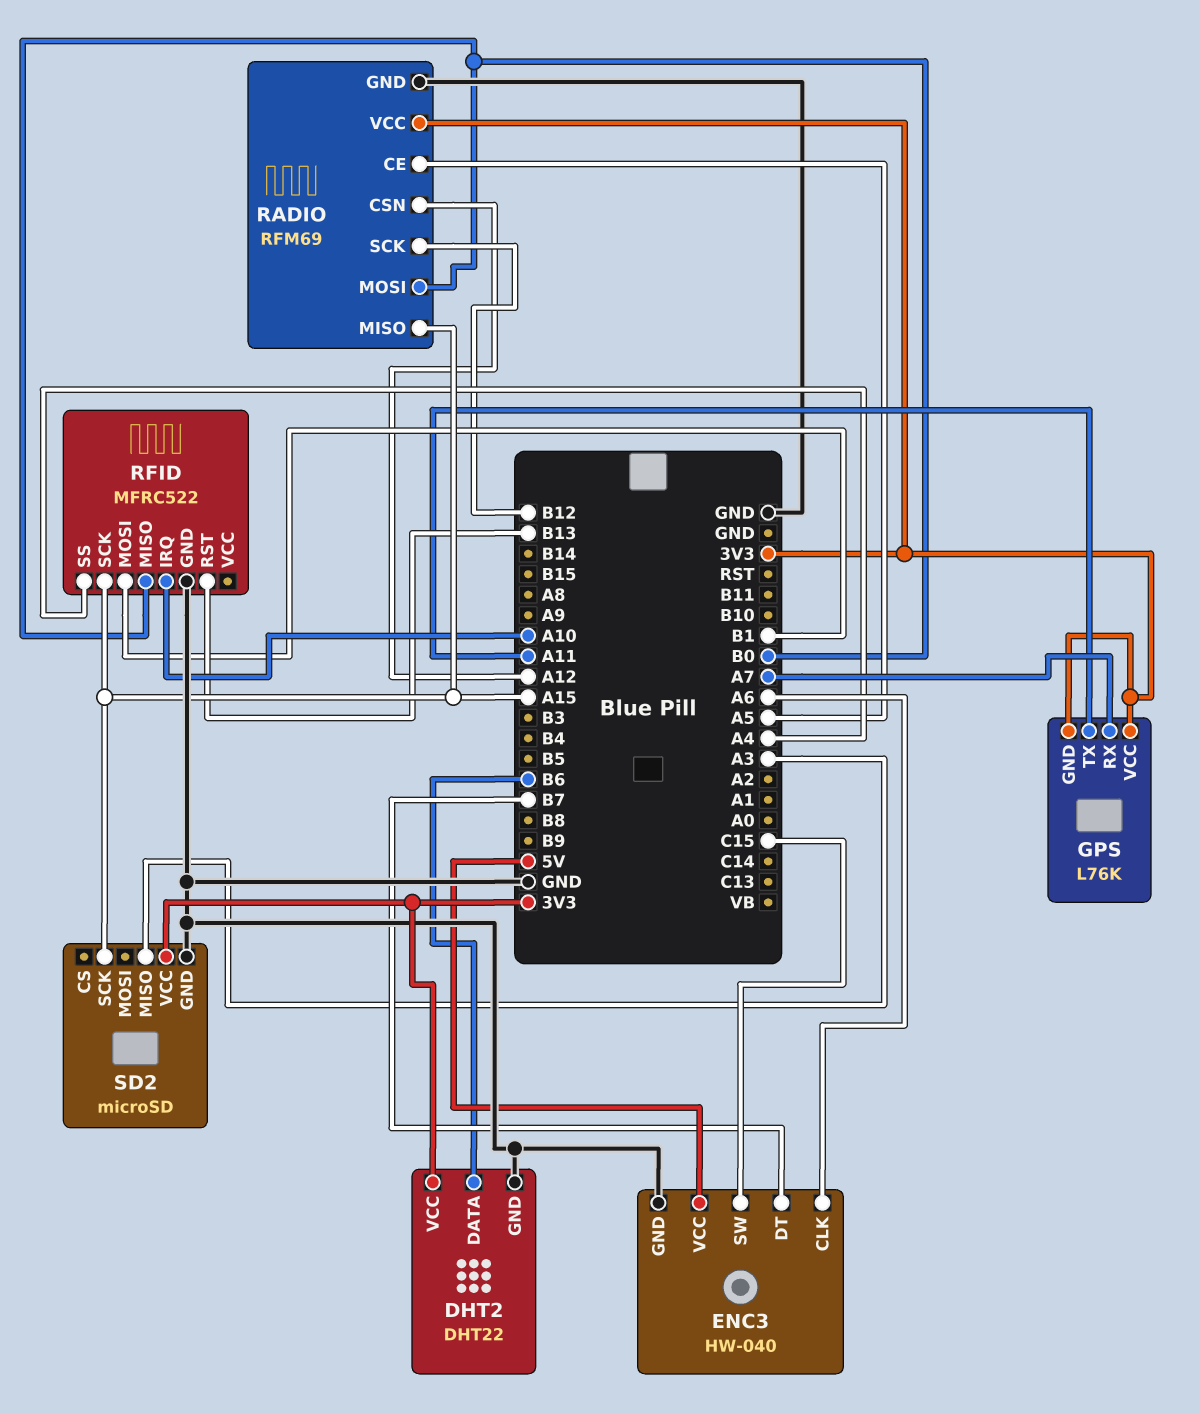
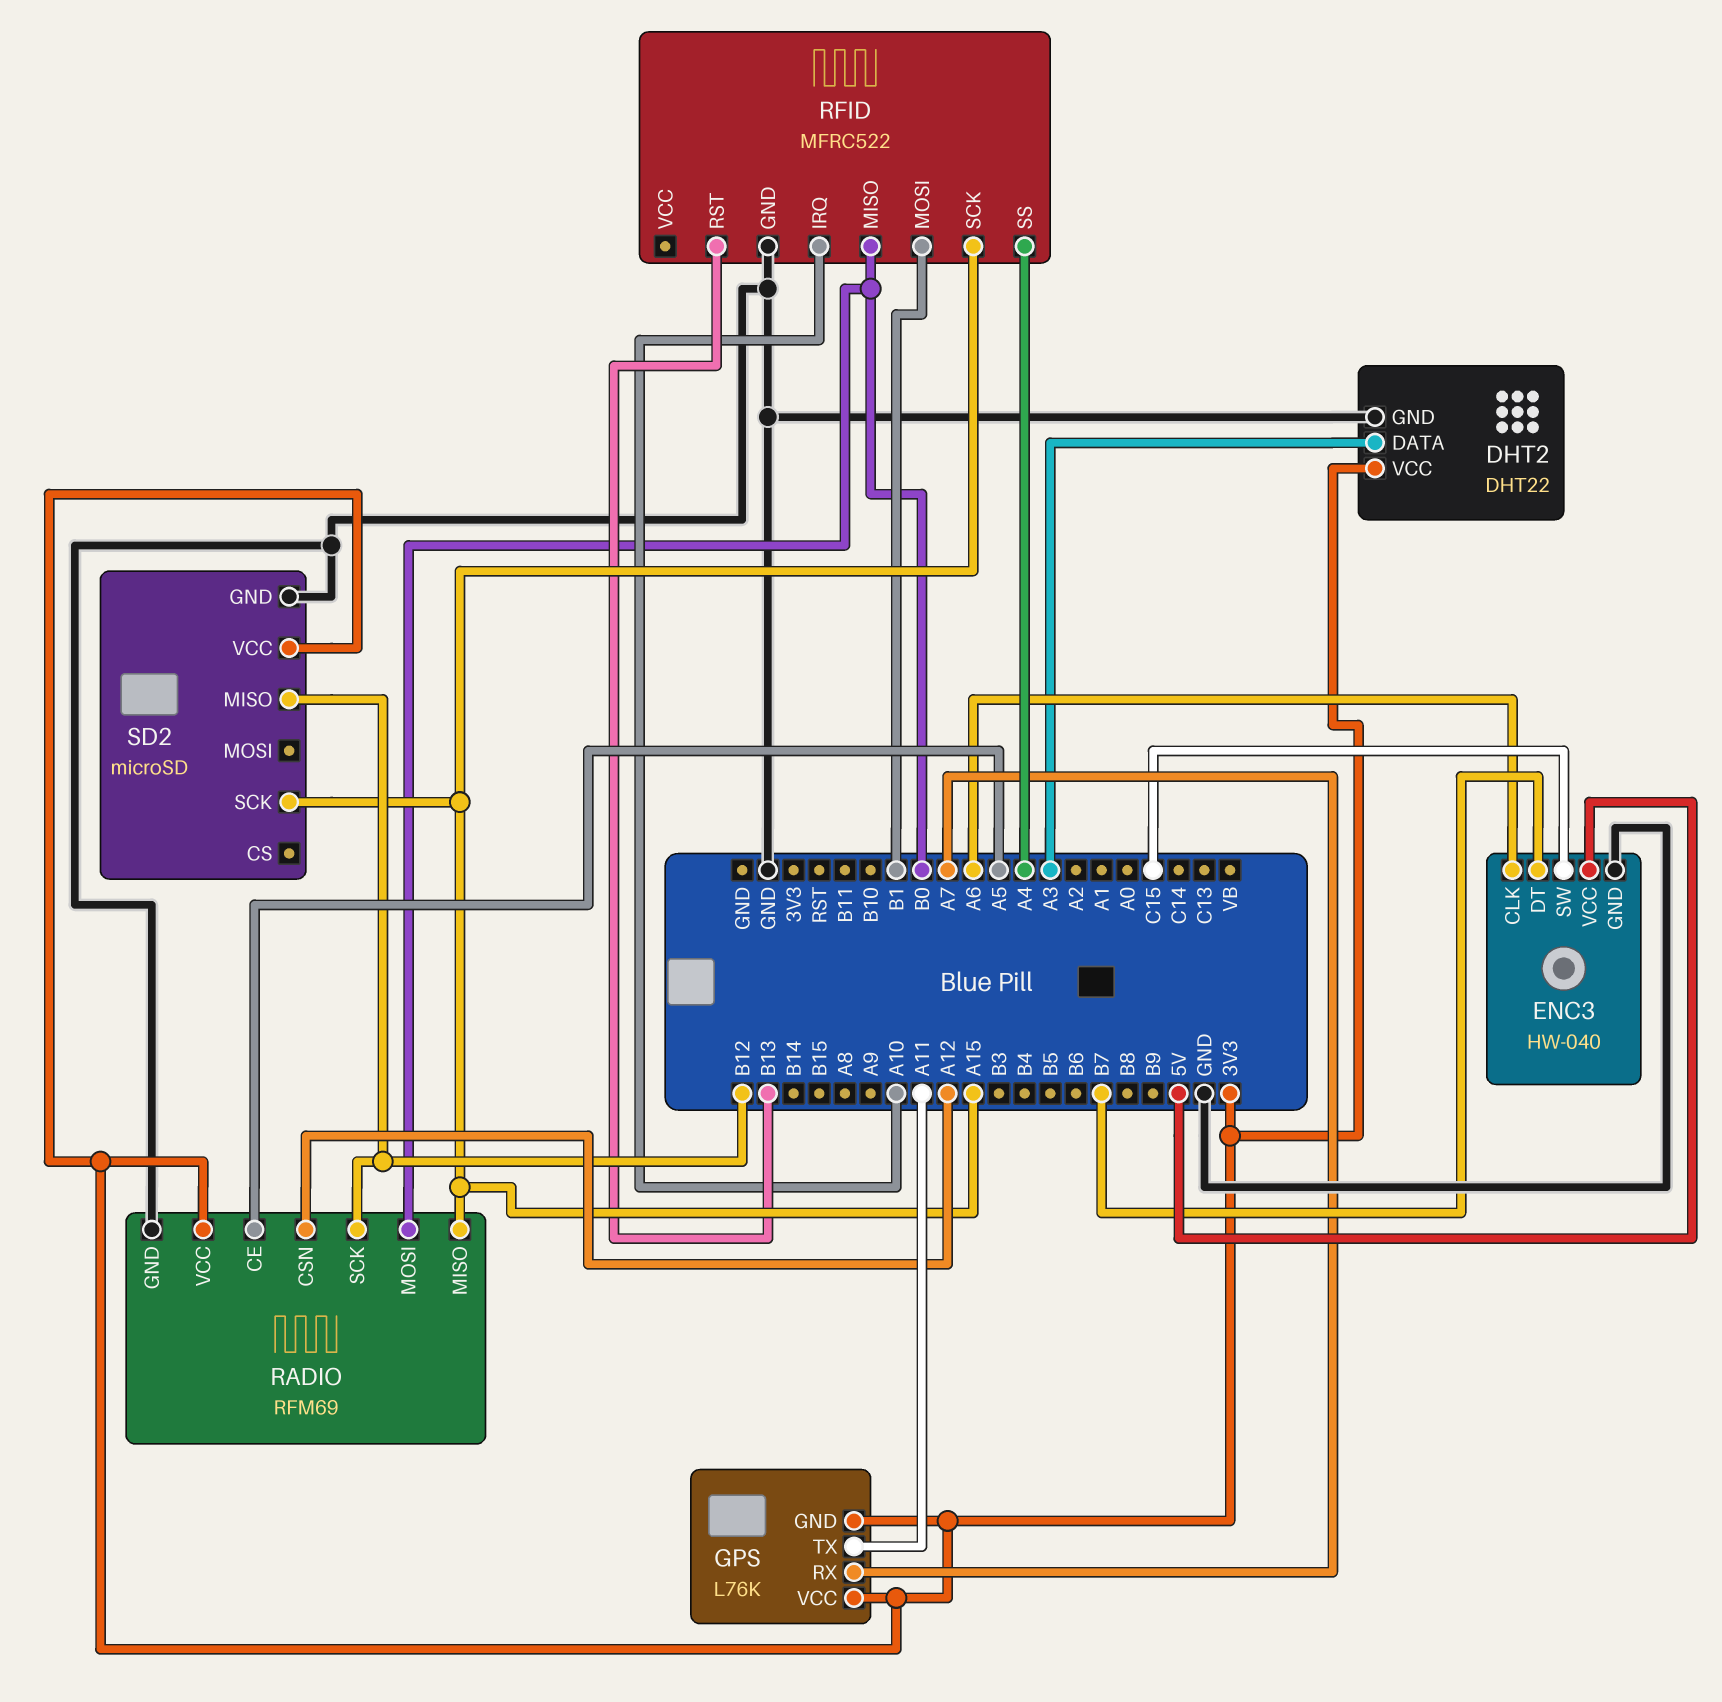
DHT2 pin DATA: B6 -> A3
SD2 pin MISO: A3 -> B12

